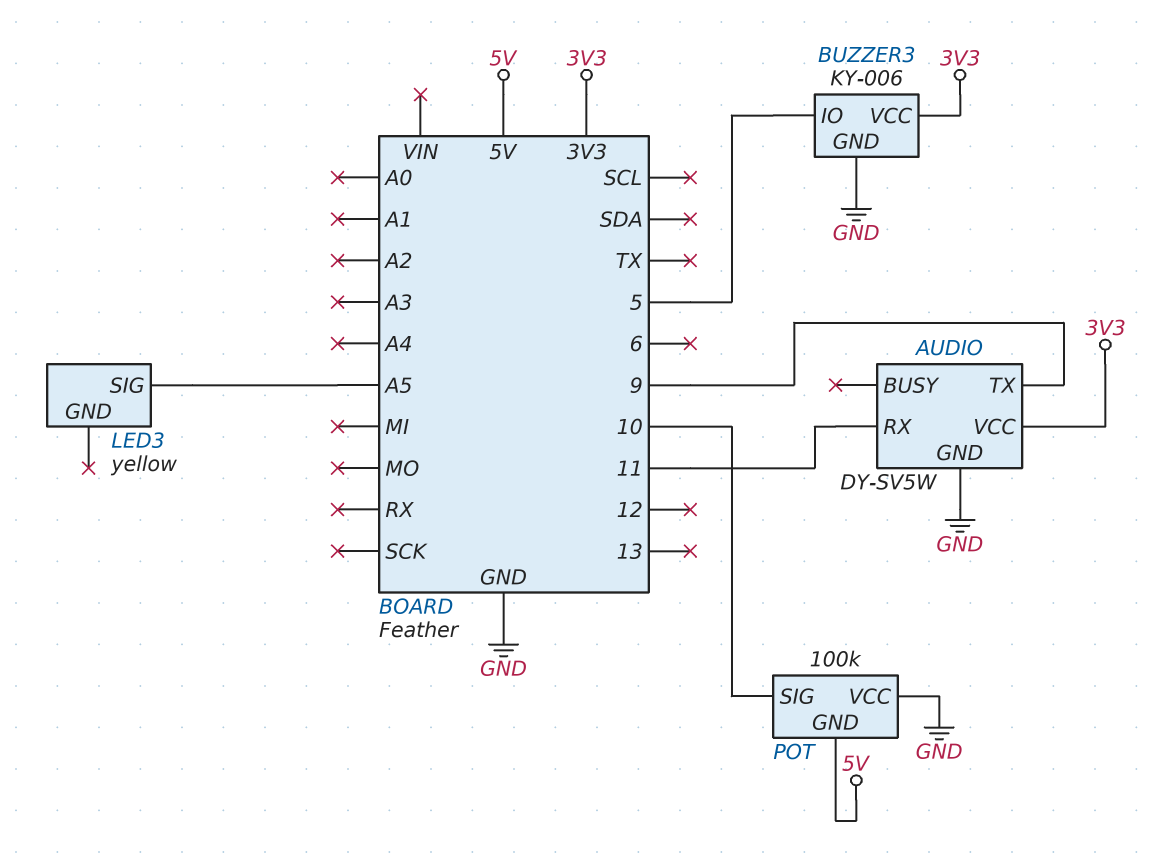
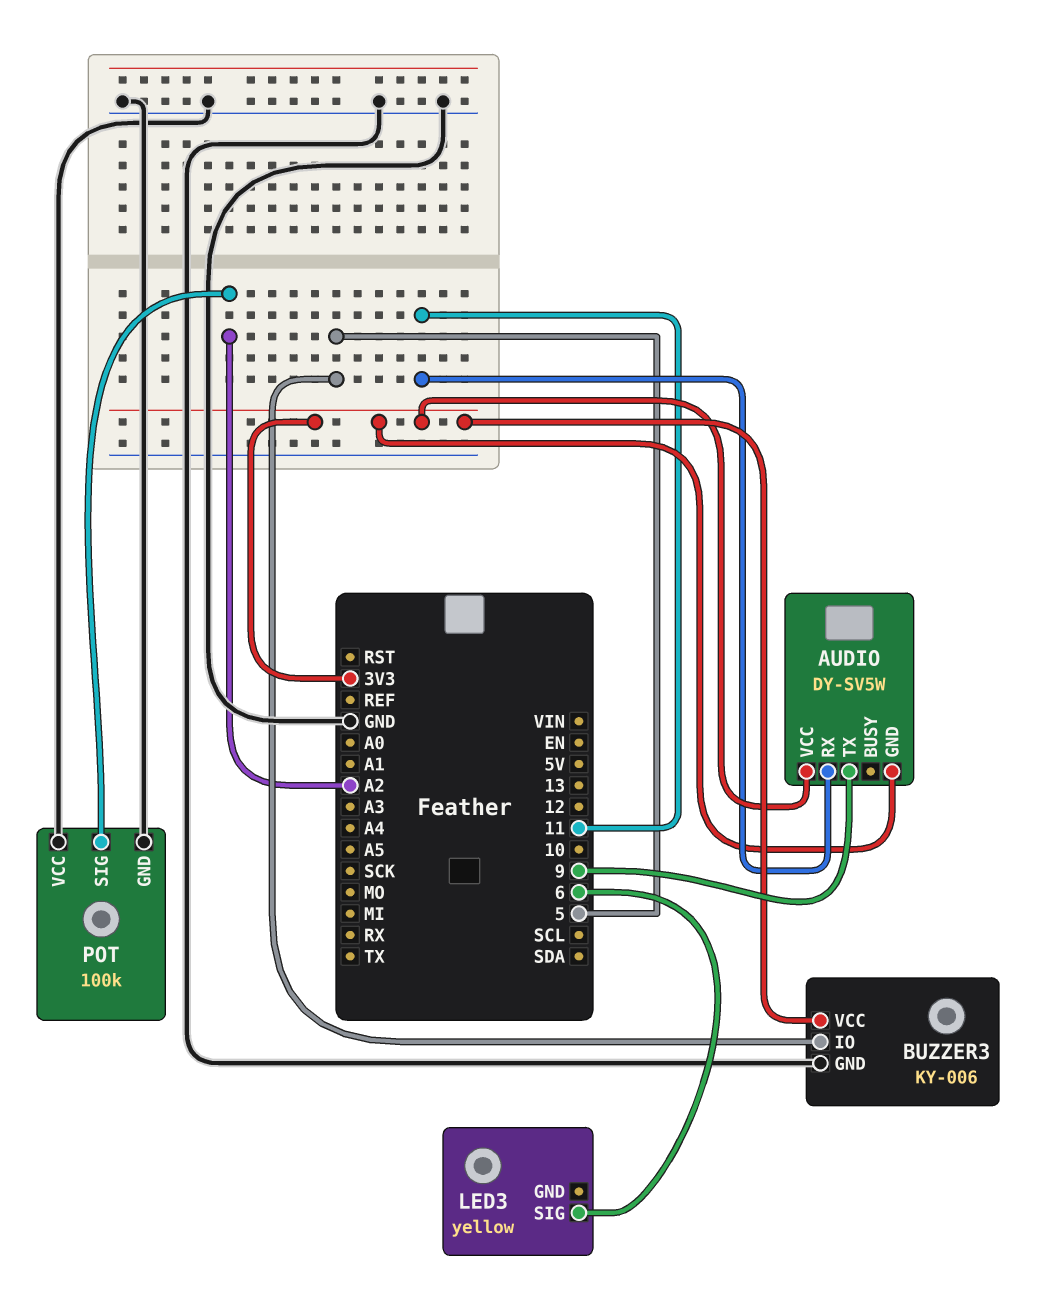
AUDIO pin GND: GND -> 3V3
LED3 pin SIG: A5 -> 6
POT pin GND: 5V -> GND
POT pin SIG: 10 -> A2

